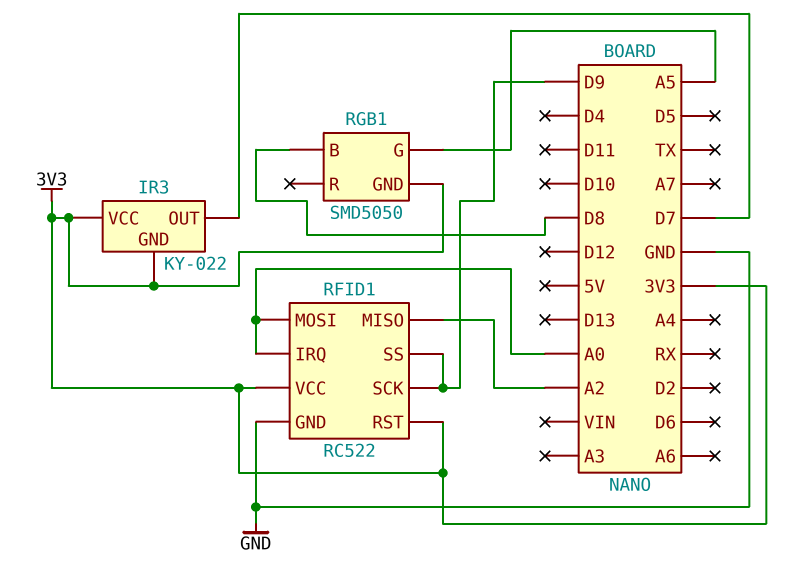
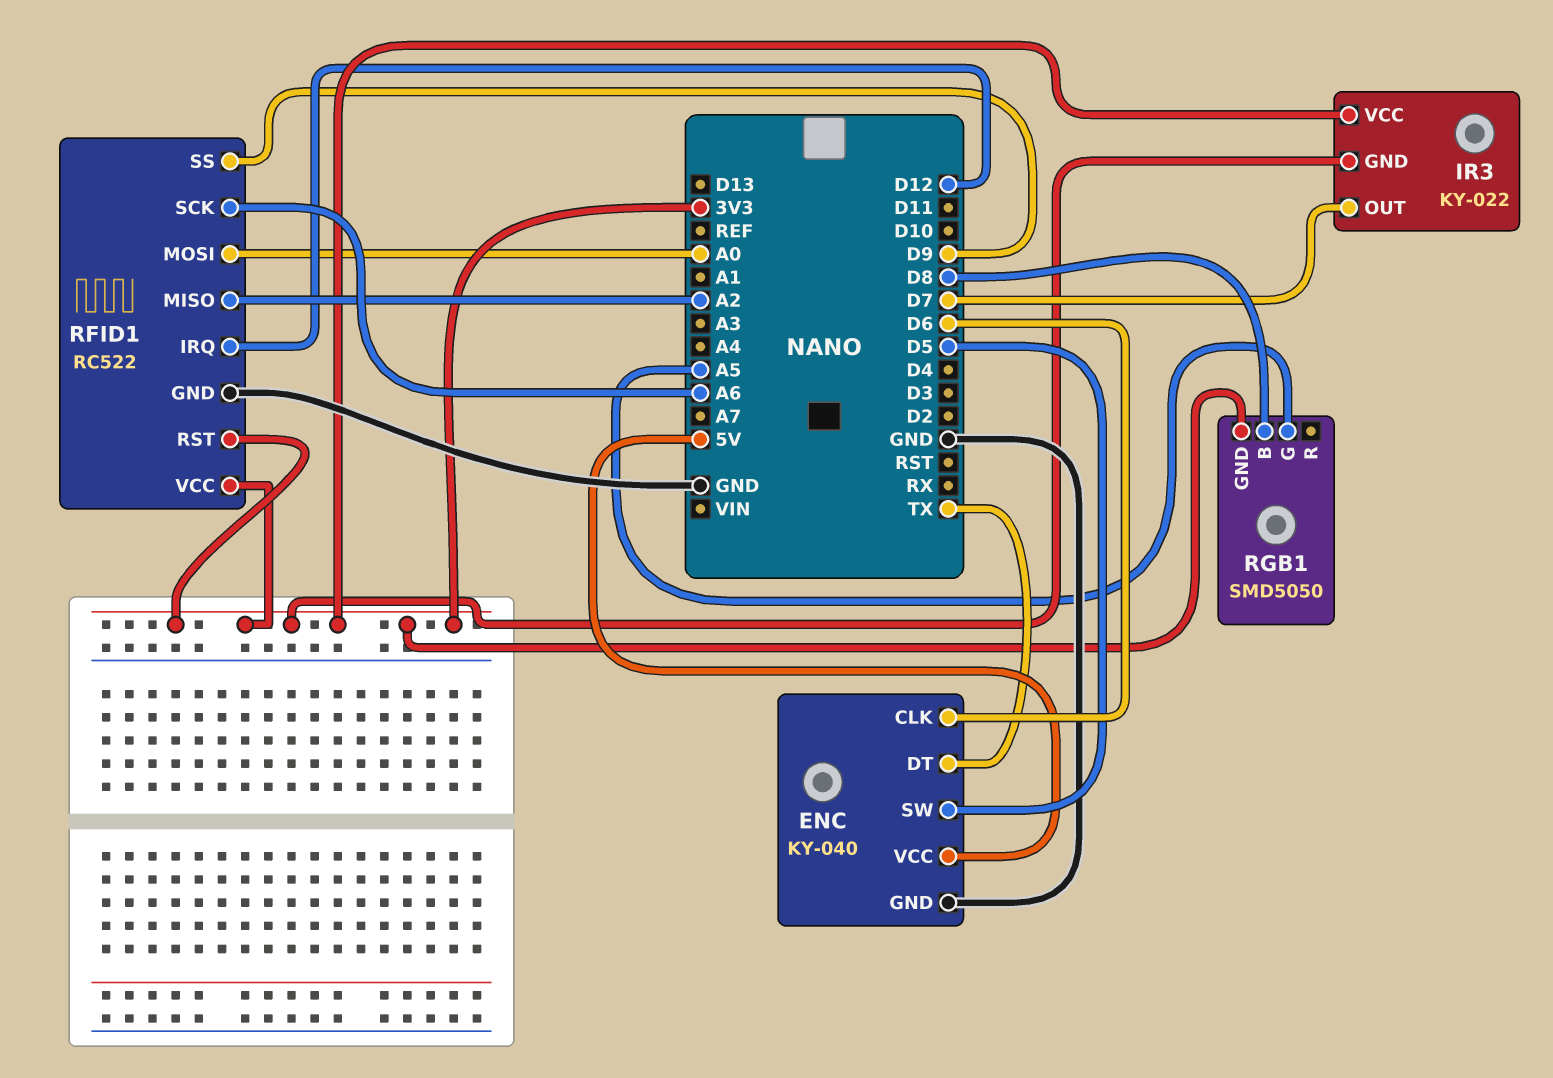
ENC: none -> KY-040
ENC pin CLK: none -> D6
ENC pin DT: none -> TX
ENC pin GND: none -> GND
ENC pin SW: none -> D5
ENC pin VCC: none -> 5V
RFID1 pin IRQ: A0 -> D12
RFID1 pin SCK: D9 -> A6

